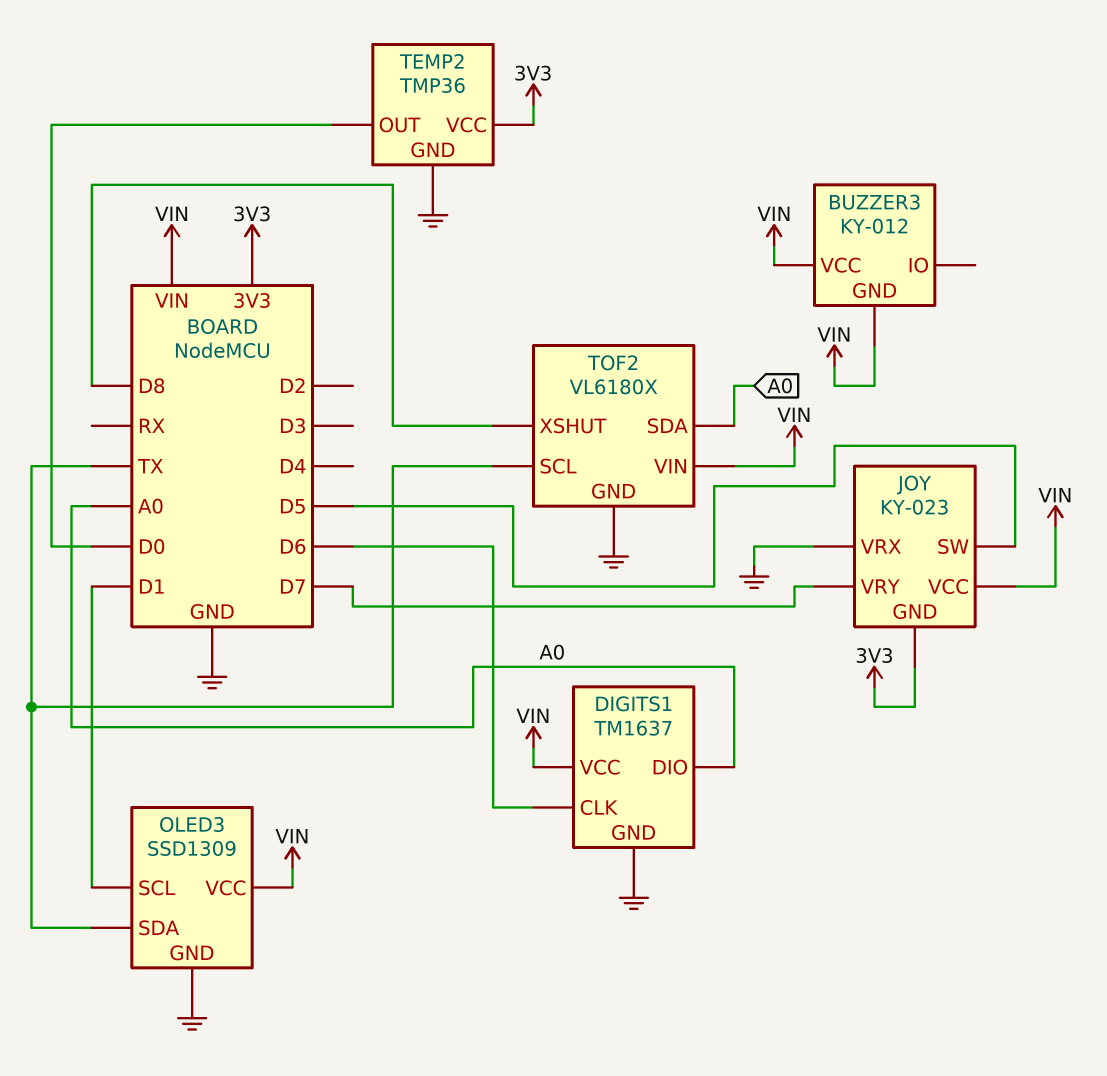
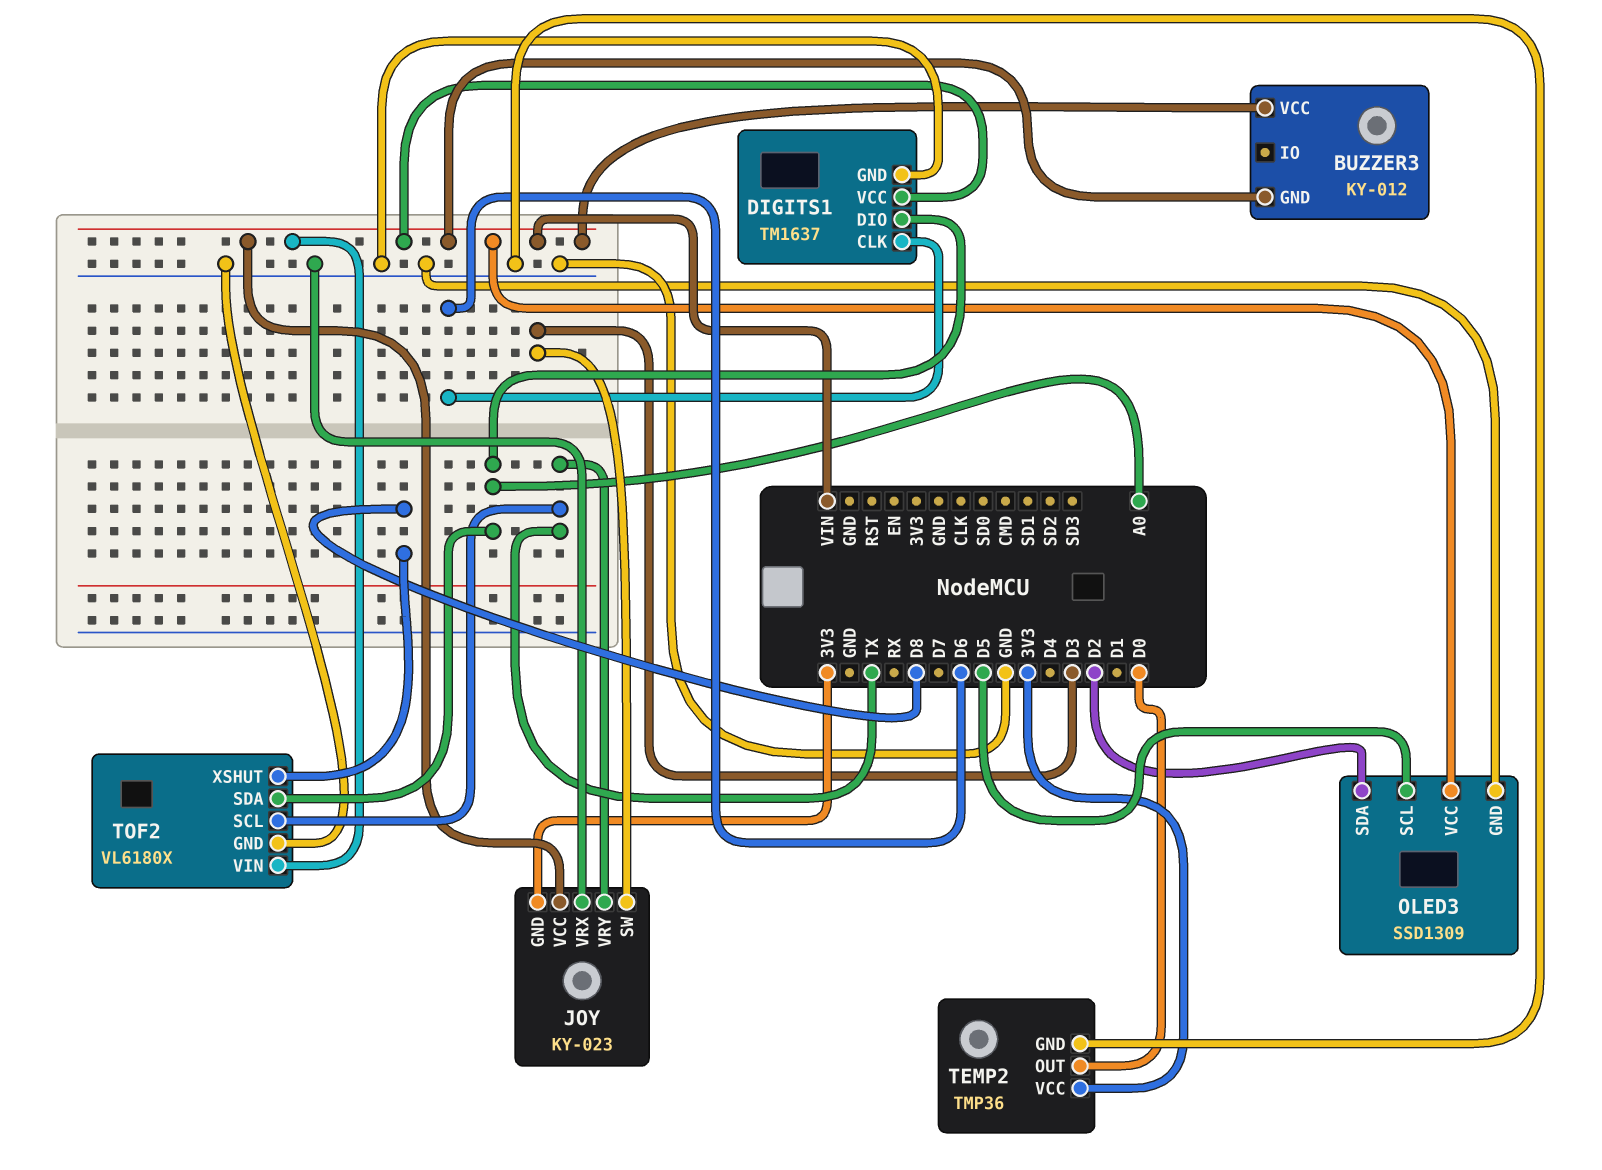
JOY pin SW: D5 -> D3
JOY pin VRY: D7 -> TX
OLED3 pin SCL: D1 -> D5
OLED3 pin SDA: TX -> D2

